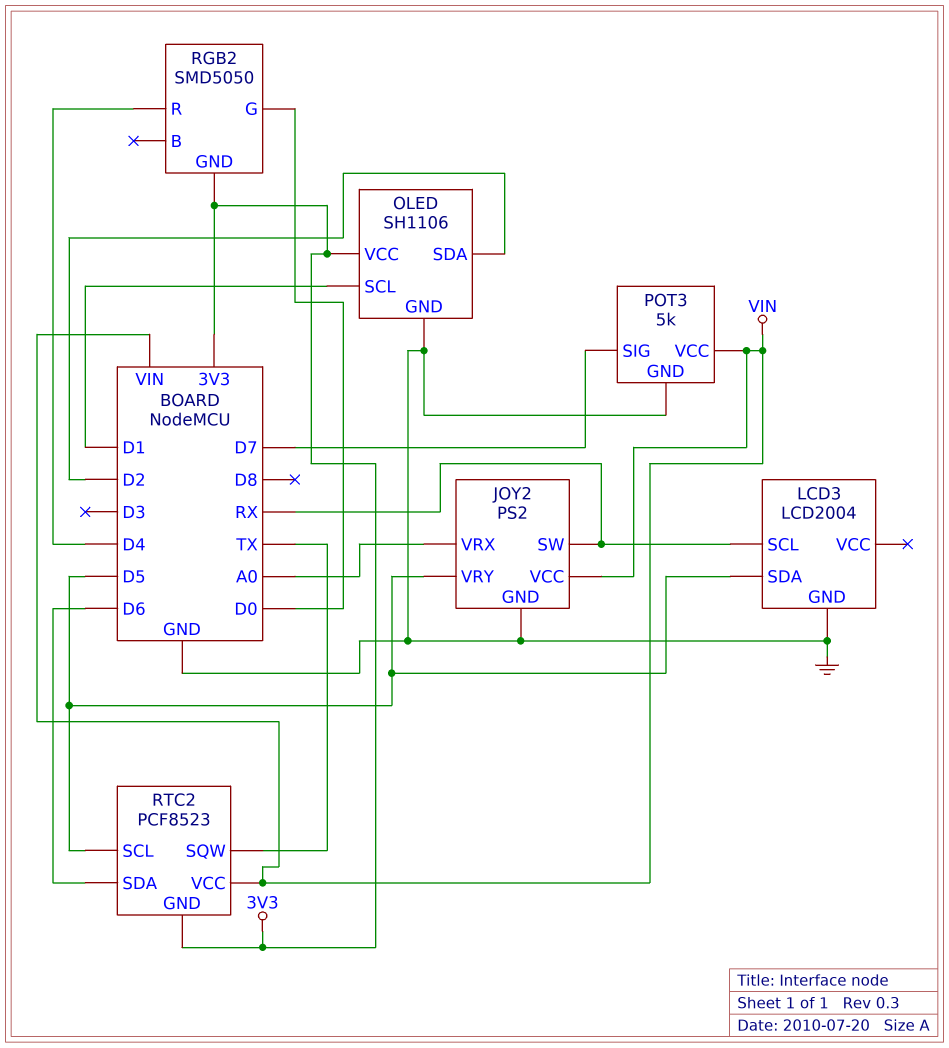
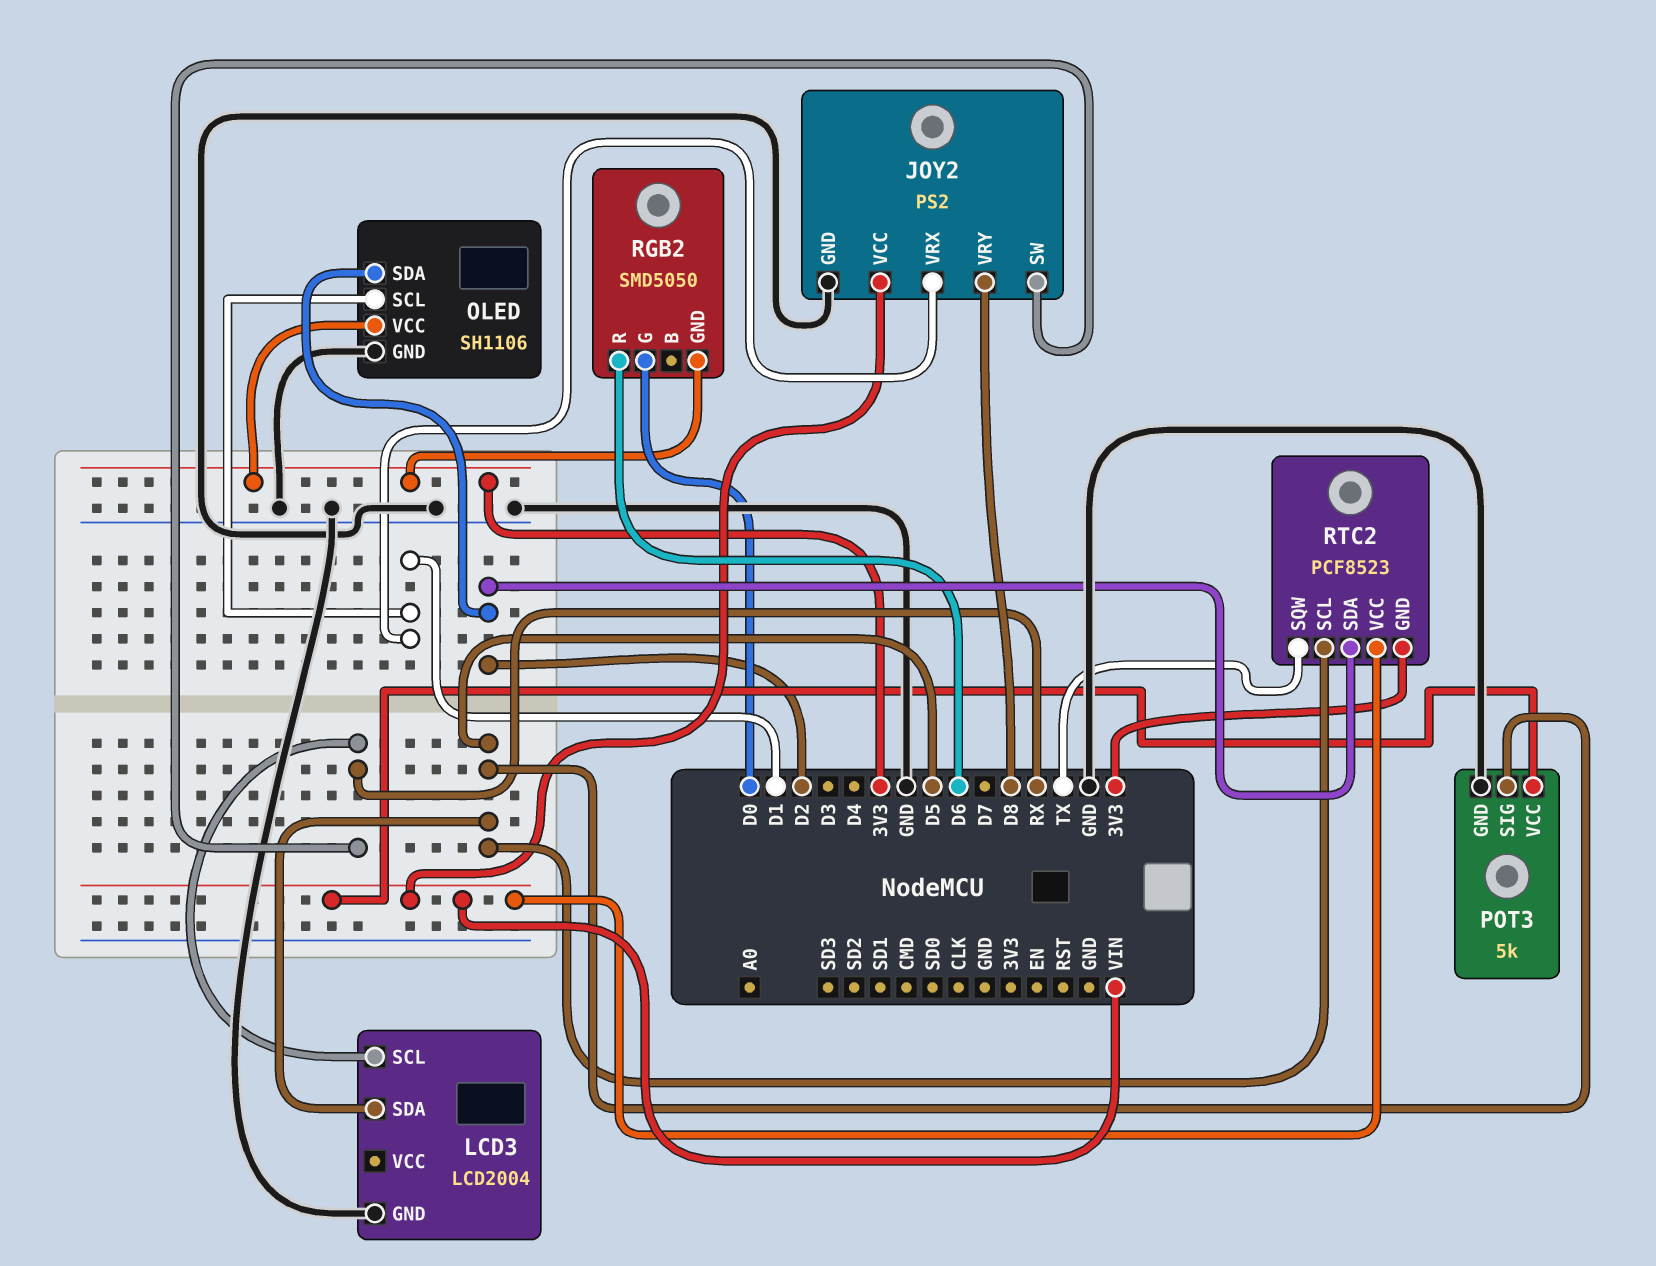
JOY2 pin VRX: A0 -> D1
JOY2 pin VRY: D5 -> D8
POT3 pin SIG: D7 -> D5
RGB2 pin R: D4 -> D6
RTC2 pin SDA: D6 -> D2

